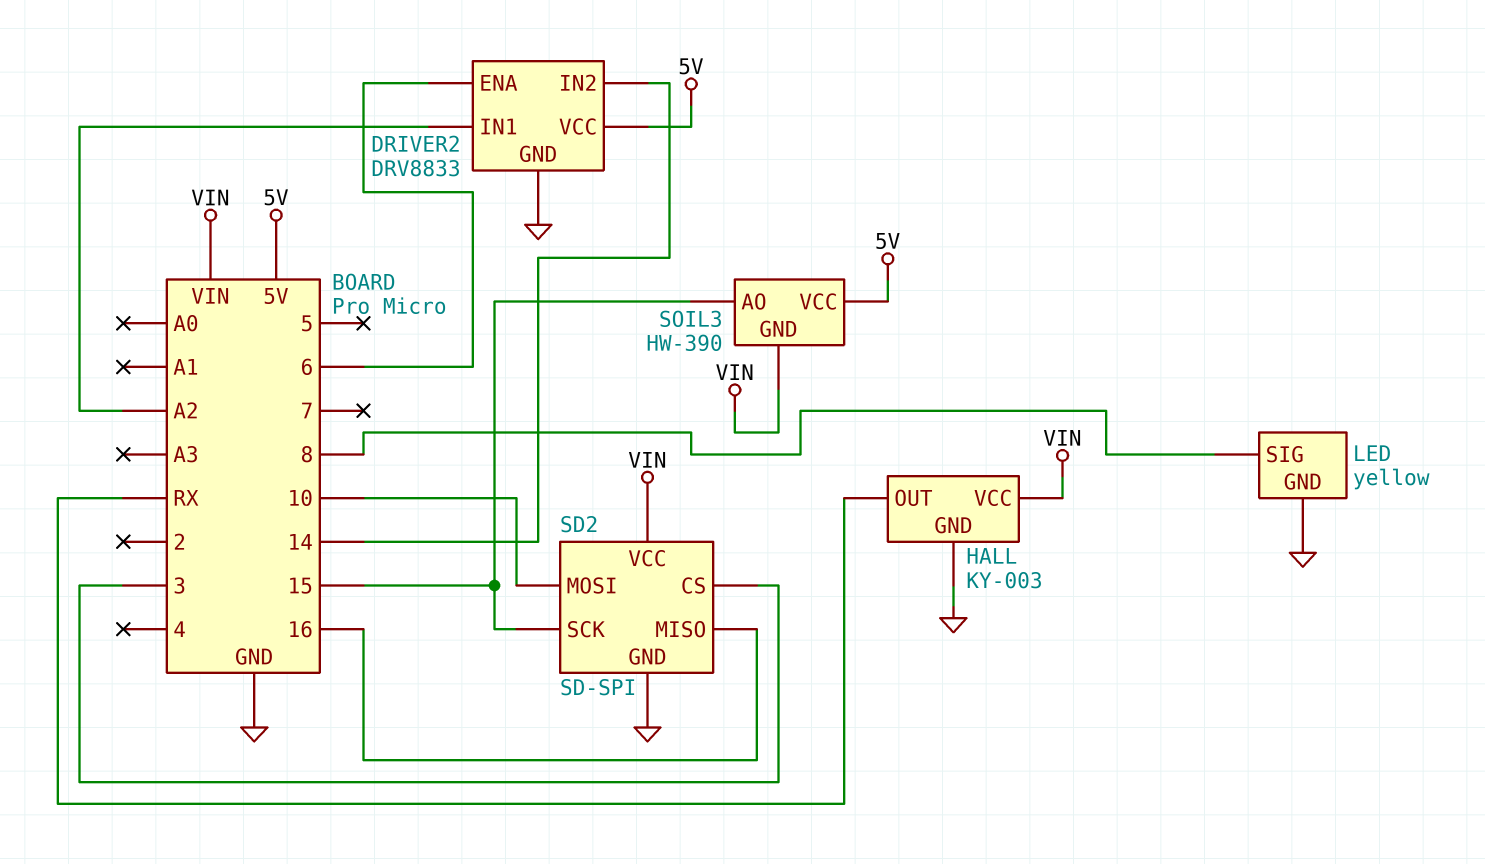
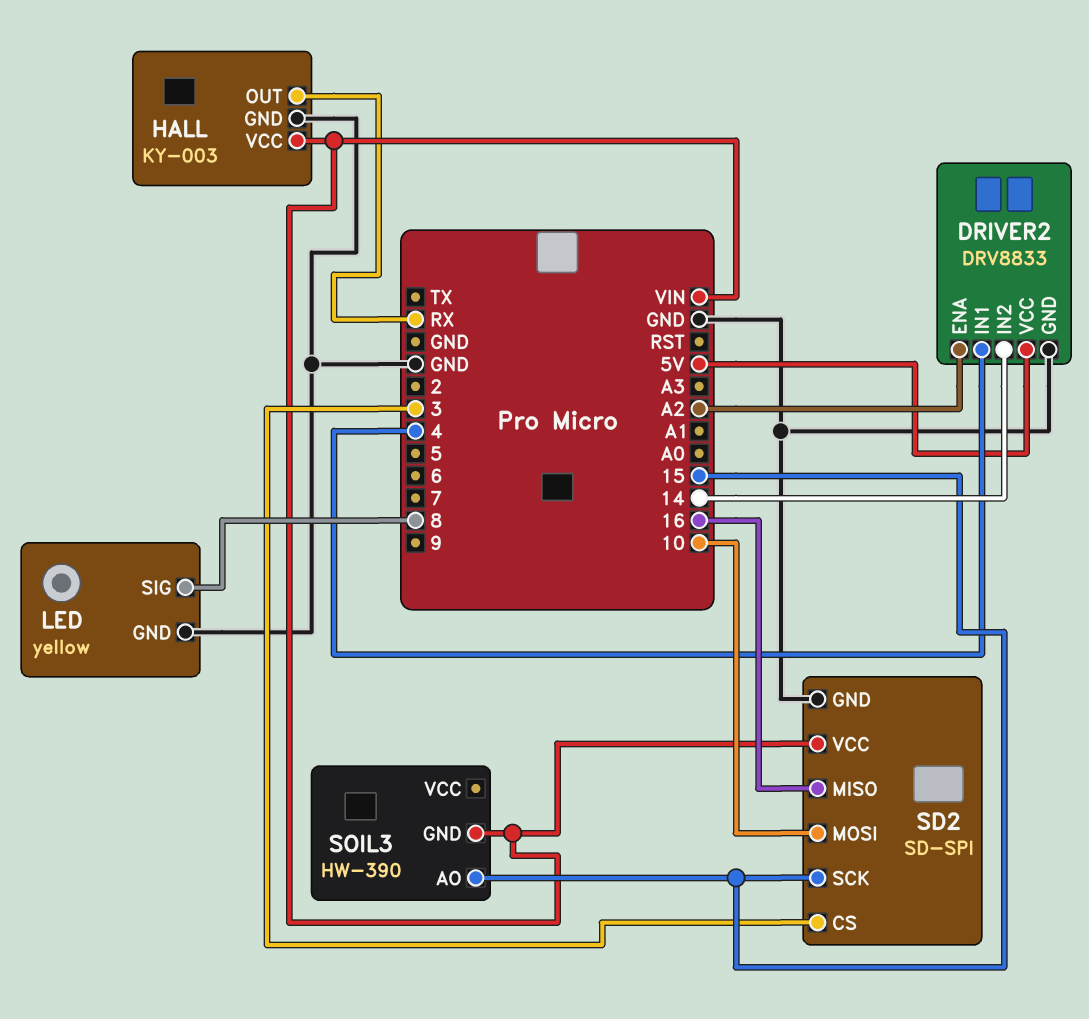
DRIVER2 pin ENA: 6 -> A2
DRIVER2 pin IN1: A2 -> 4
SOIL3 pin VCC: 5V -> none

